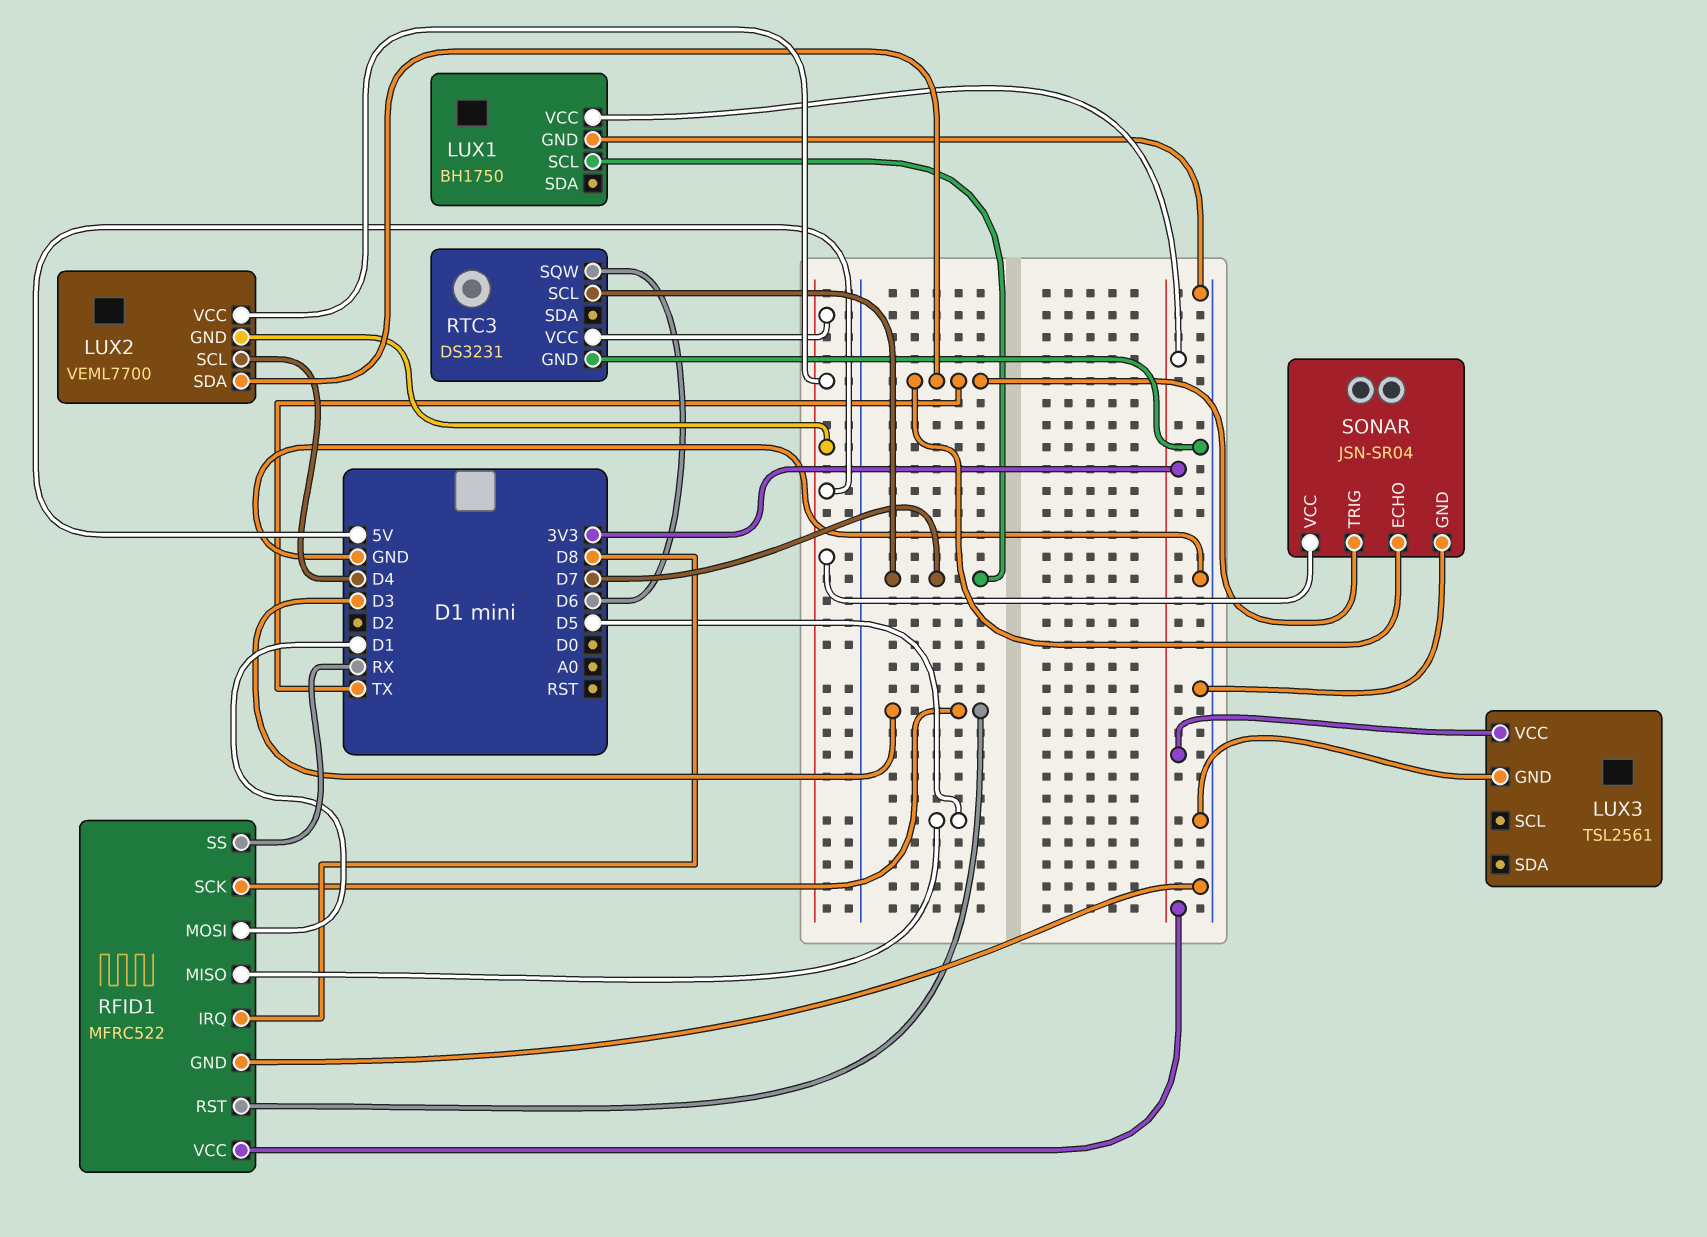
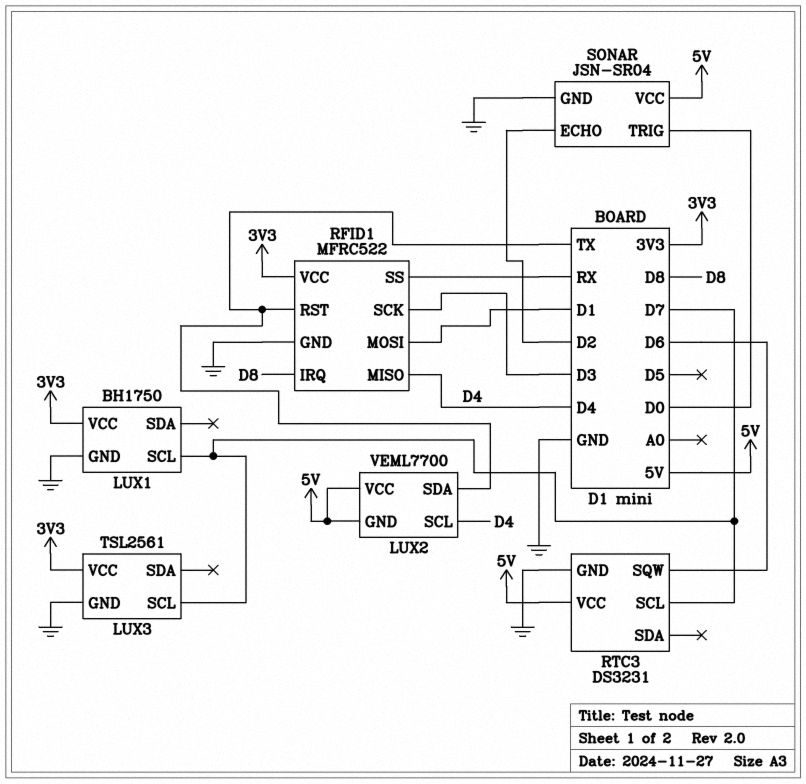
LUX3 pin SCL: none -> D7
RFID1 pin MISO: D5 -> D4
RFID1 pin RST: D3 -> TX
SONAR pin ECHO: TX -> D2
SONAR pin TRIG: TX -> D0

